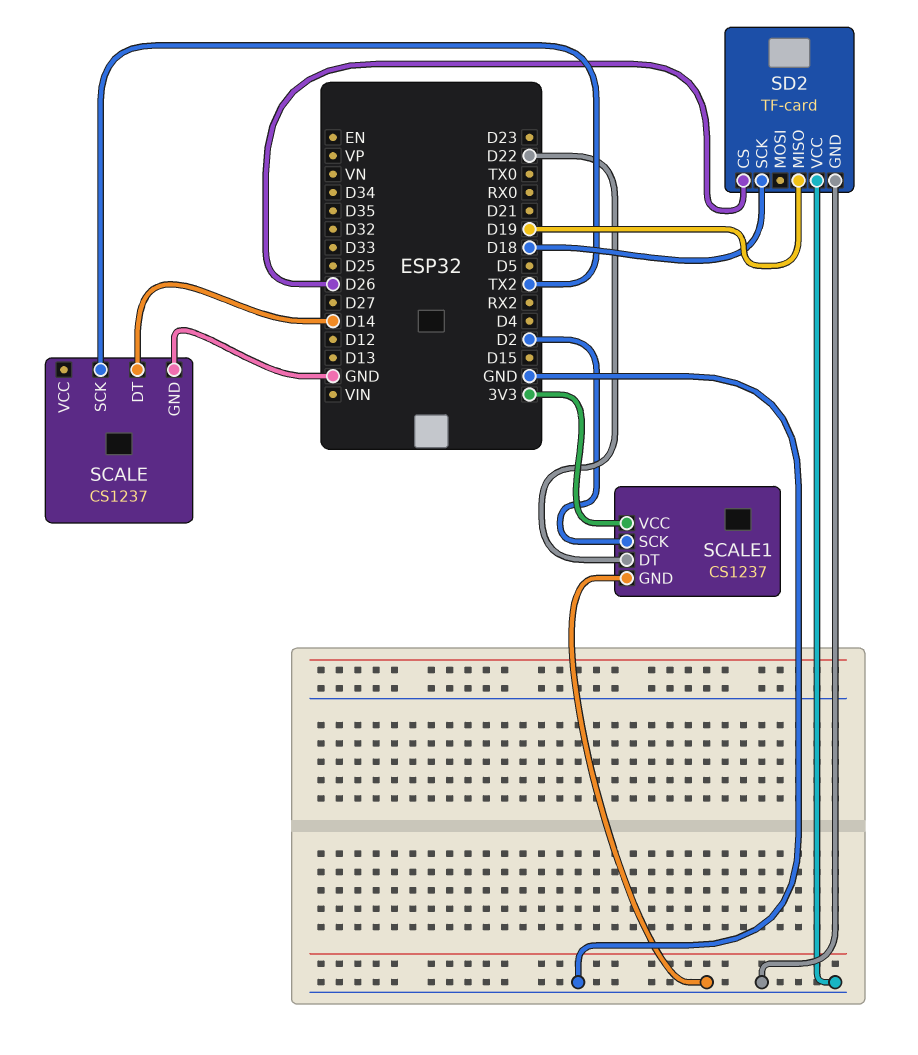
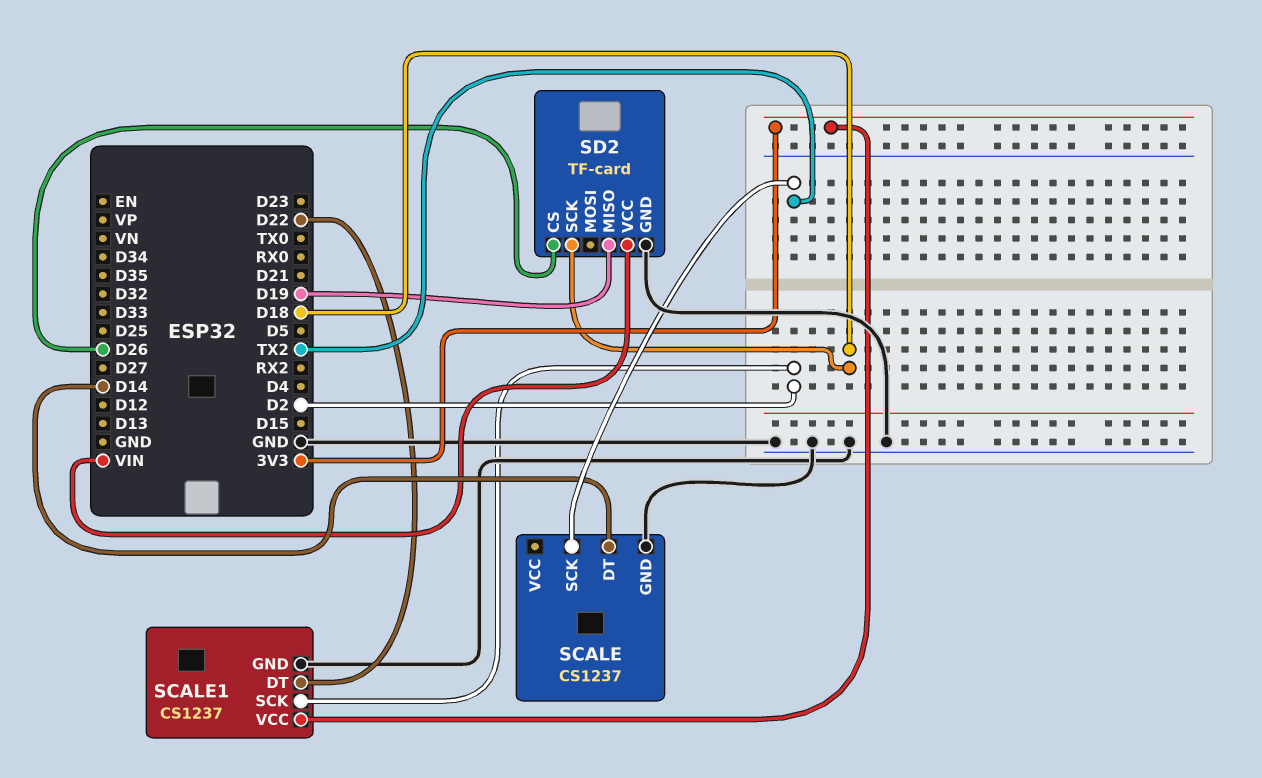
SD2 pin VCC: GND -> VIN

